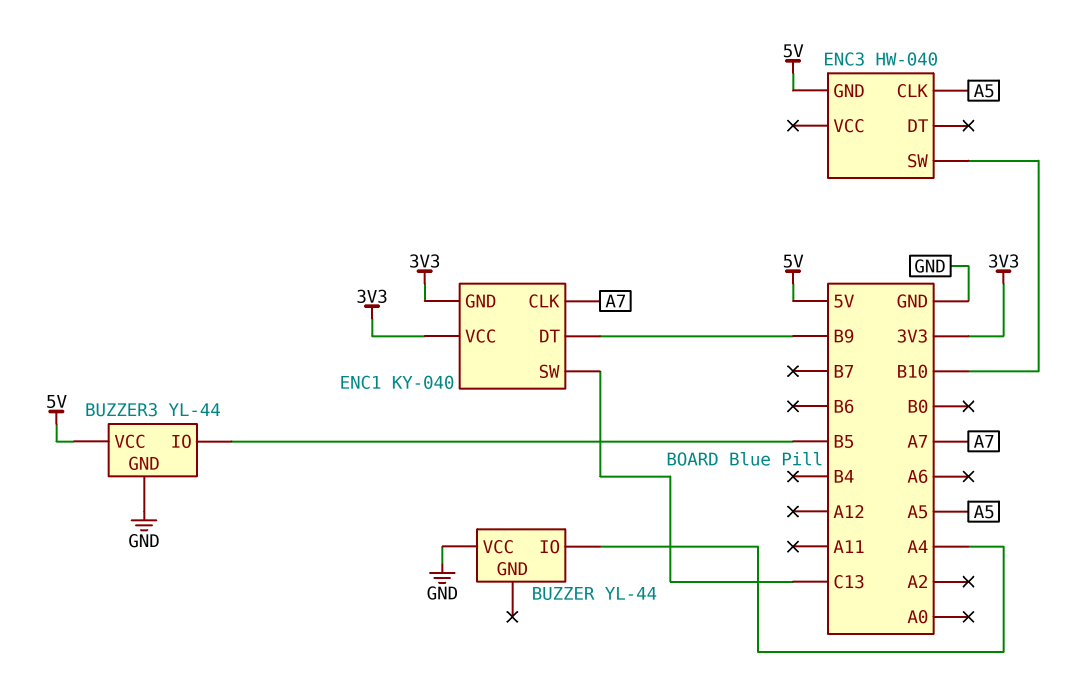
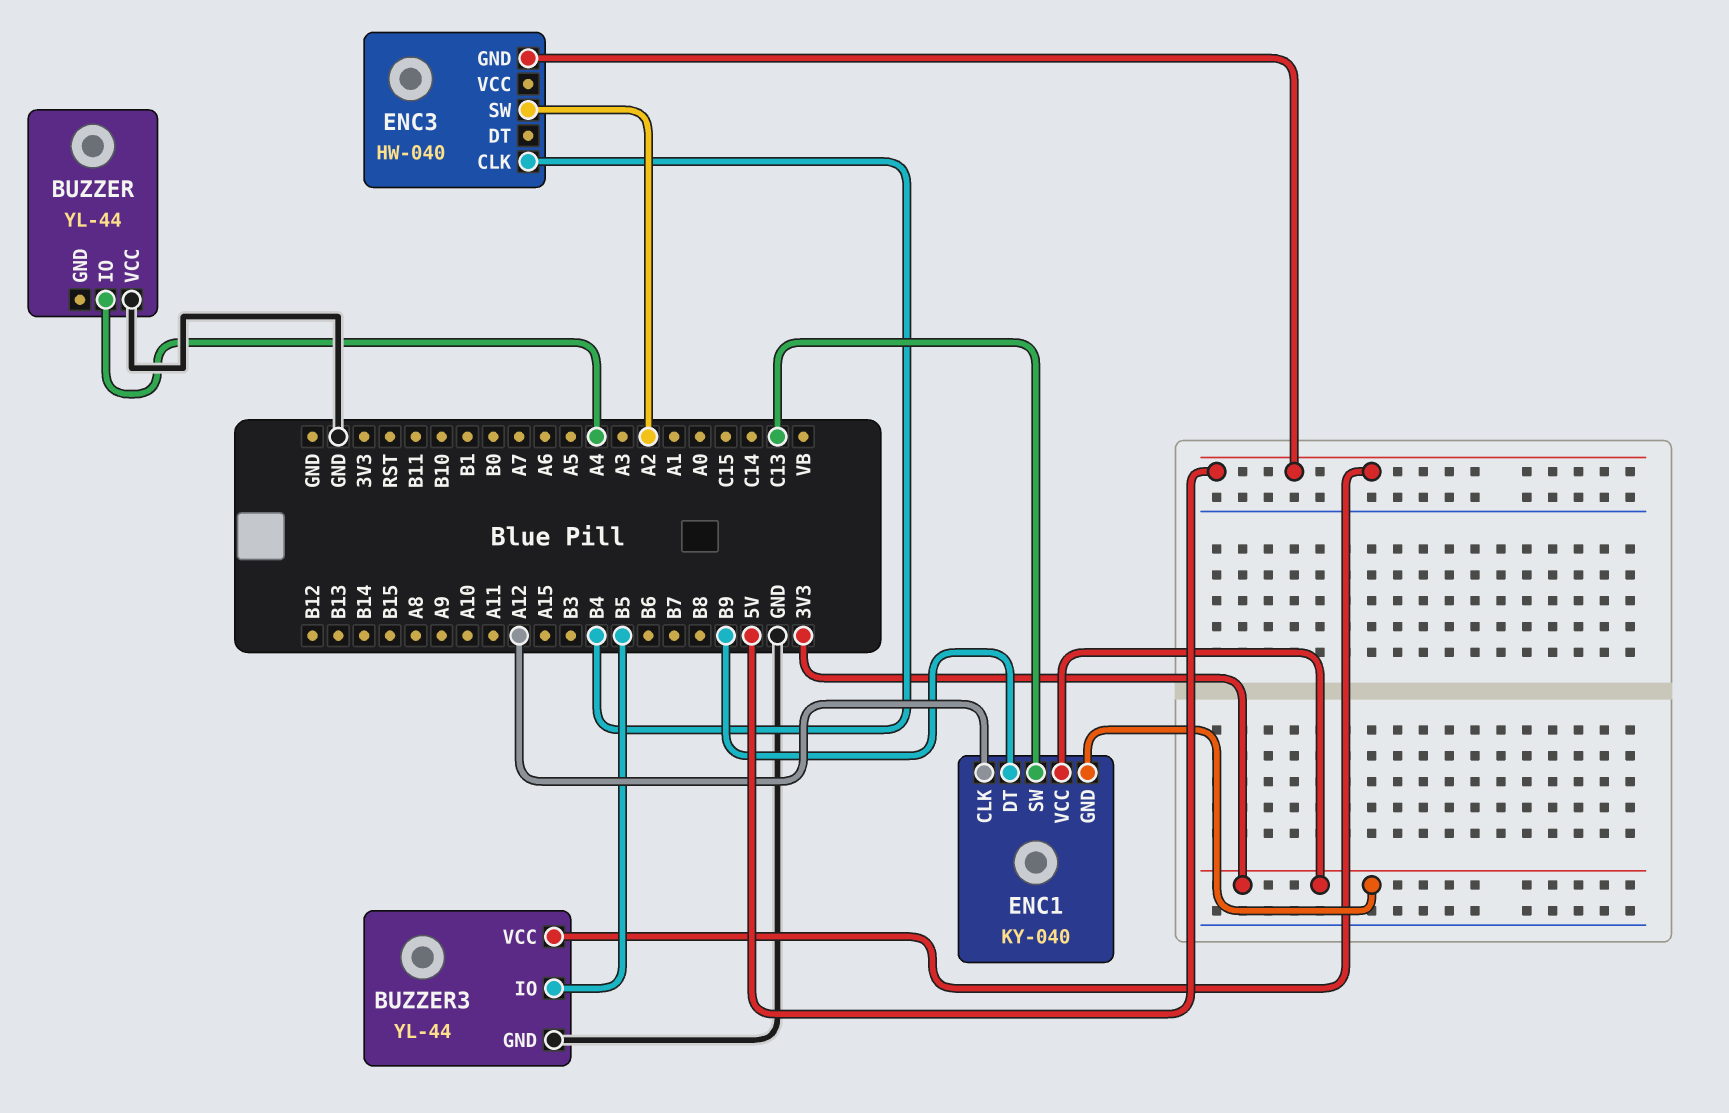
ENC1 pin CLK: A7 -> A12
ENC3 pin CLK: A5 -> B4
ENC3 pin SW: B10 -> A2

